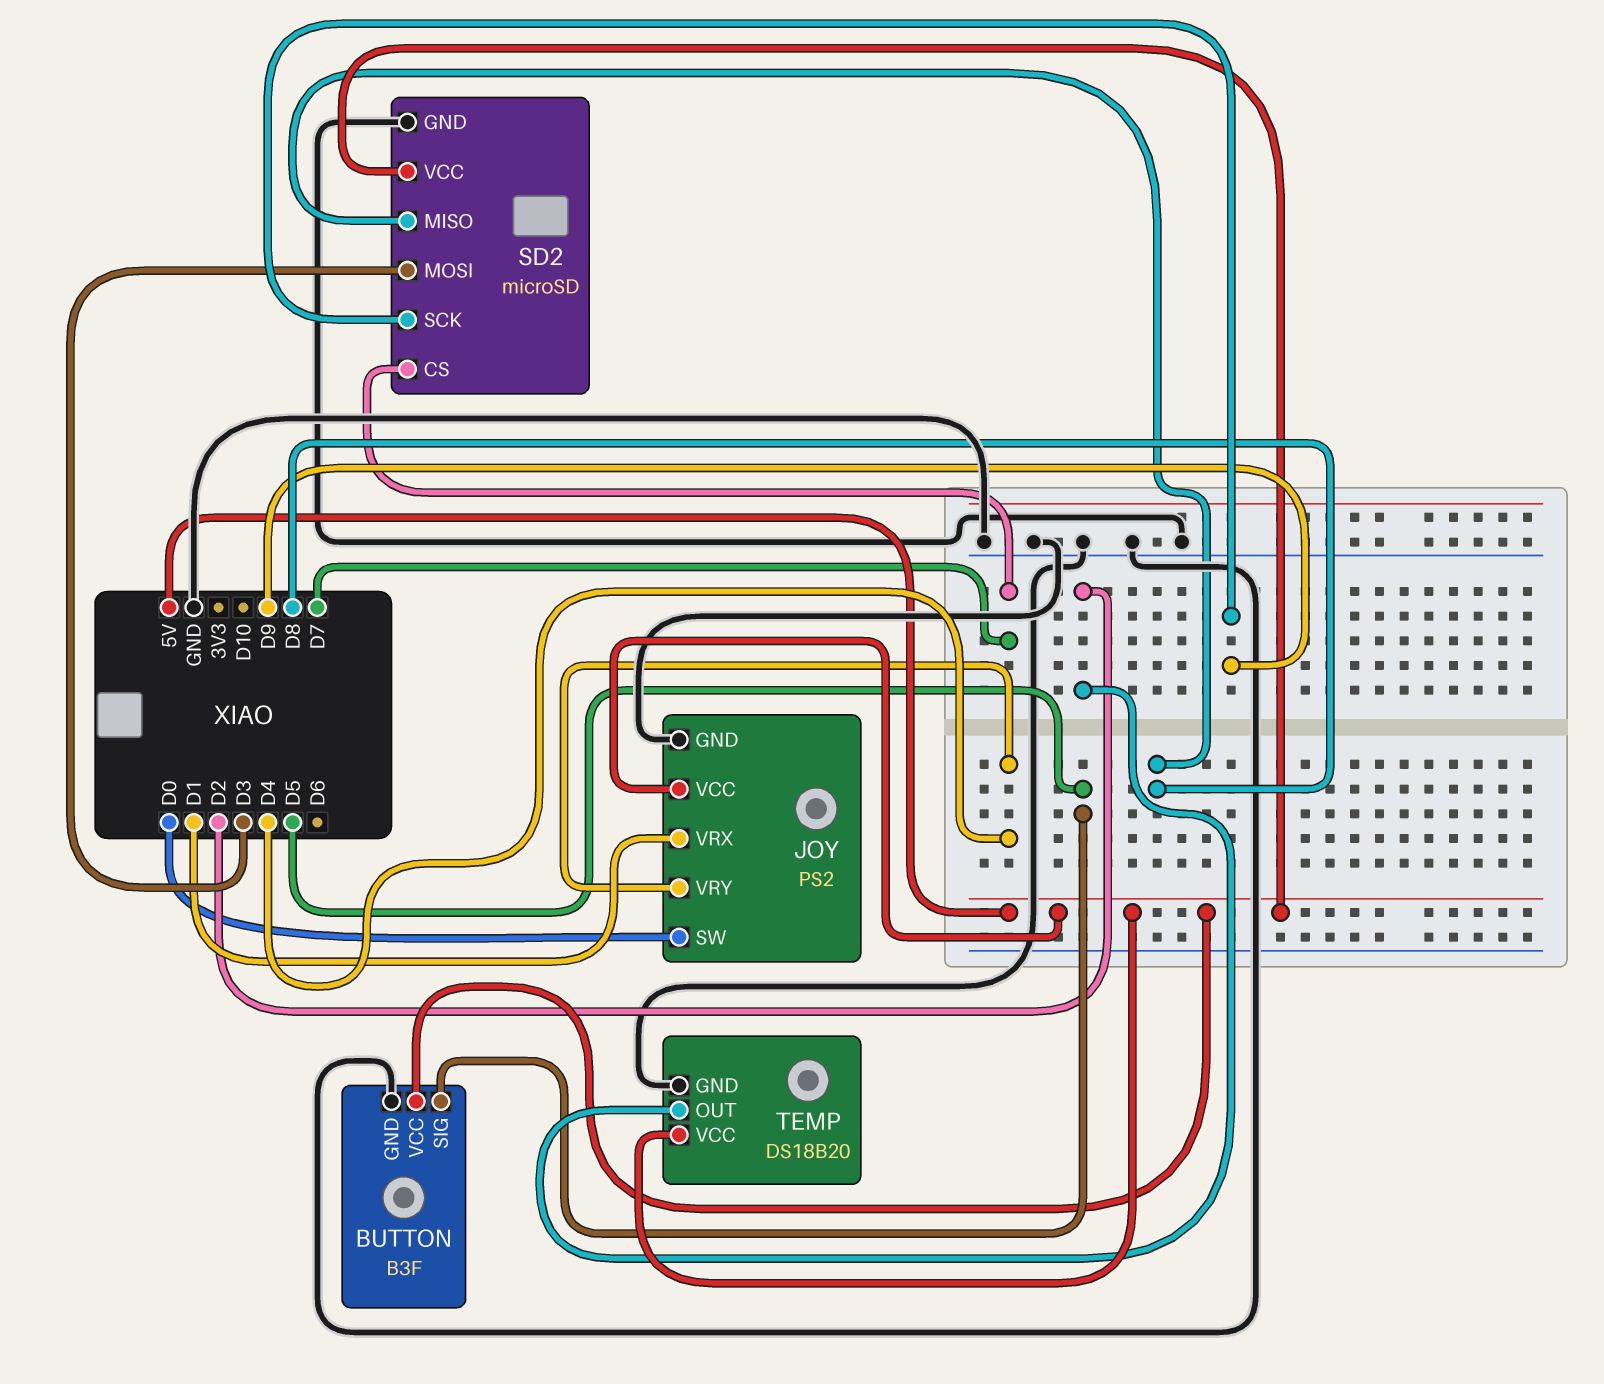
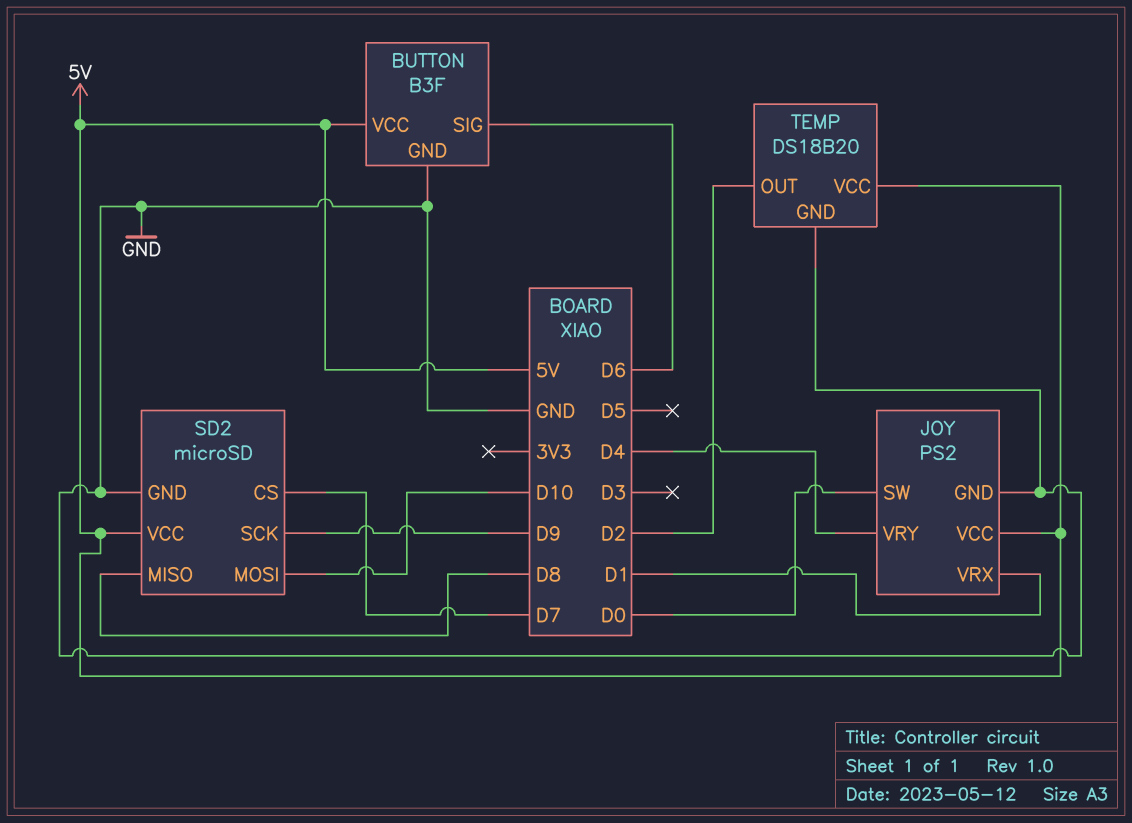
BUTTON pin SIG: D5 -> D6
SD2 pin MOSI: D3 -> D10

